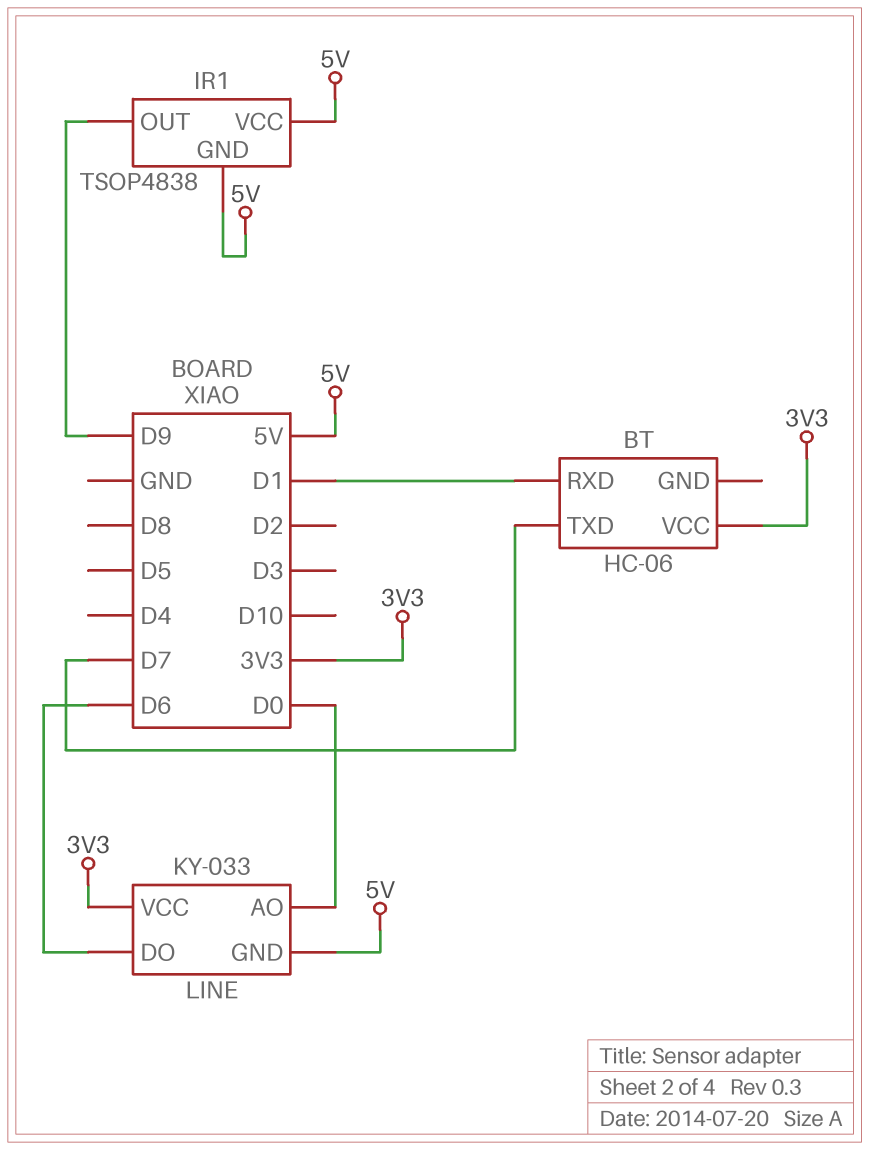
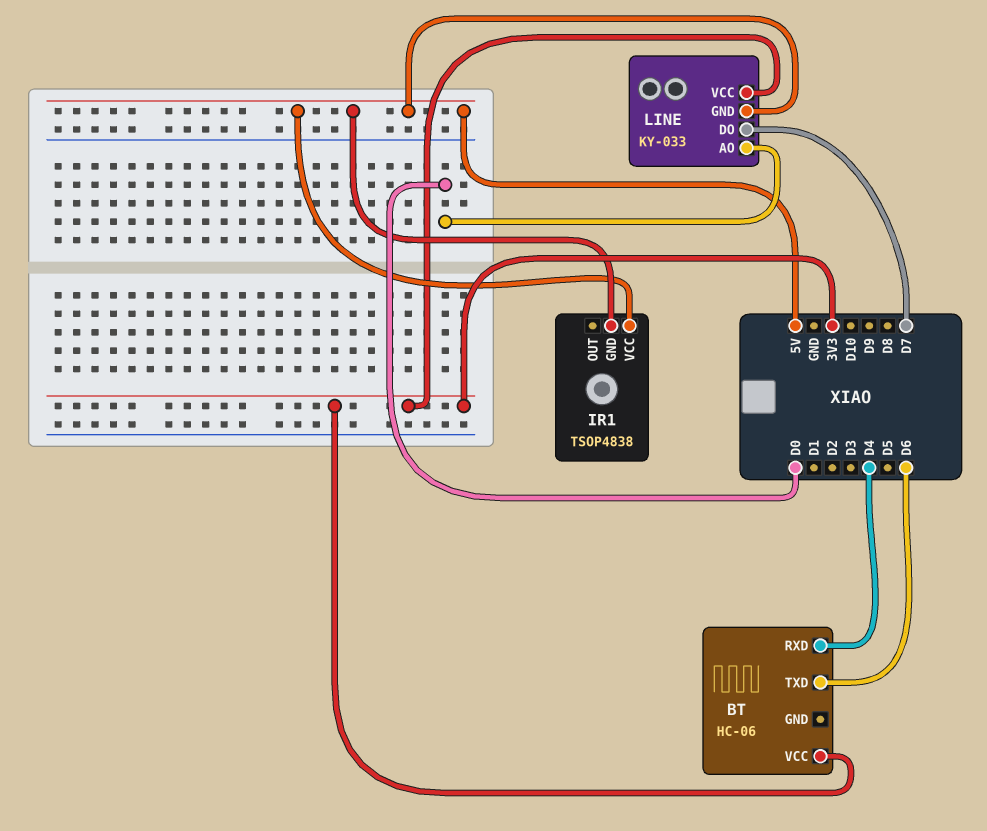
BT pin RXD: D1 -> D4
BT pin TXD: D7 -> D6
IR1 pin OUT: D9 -> none
LINE pin DO: D6 -> D7

